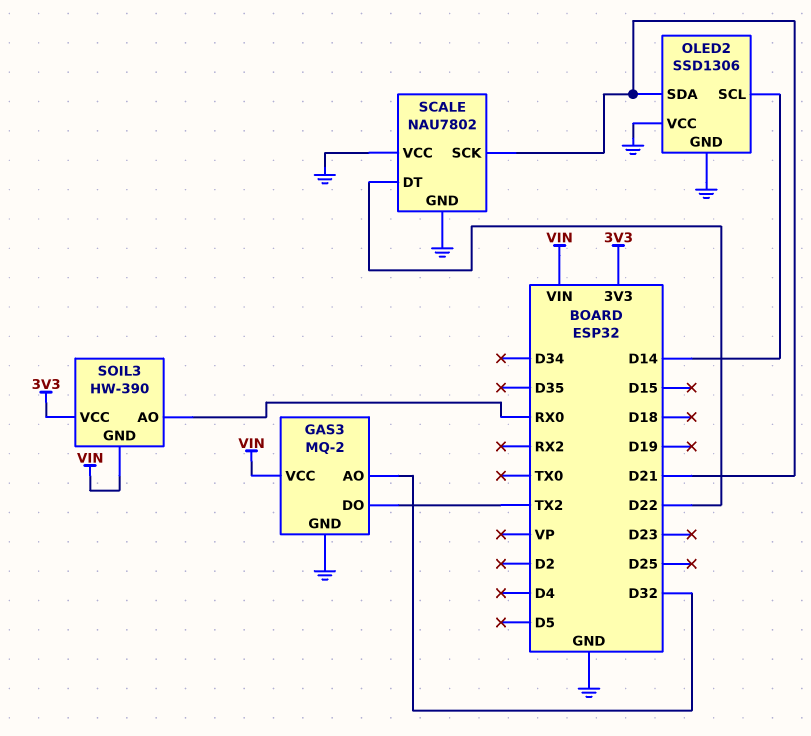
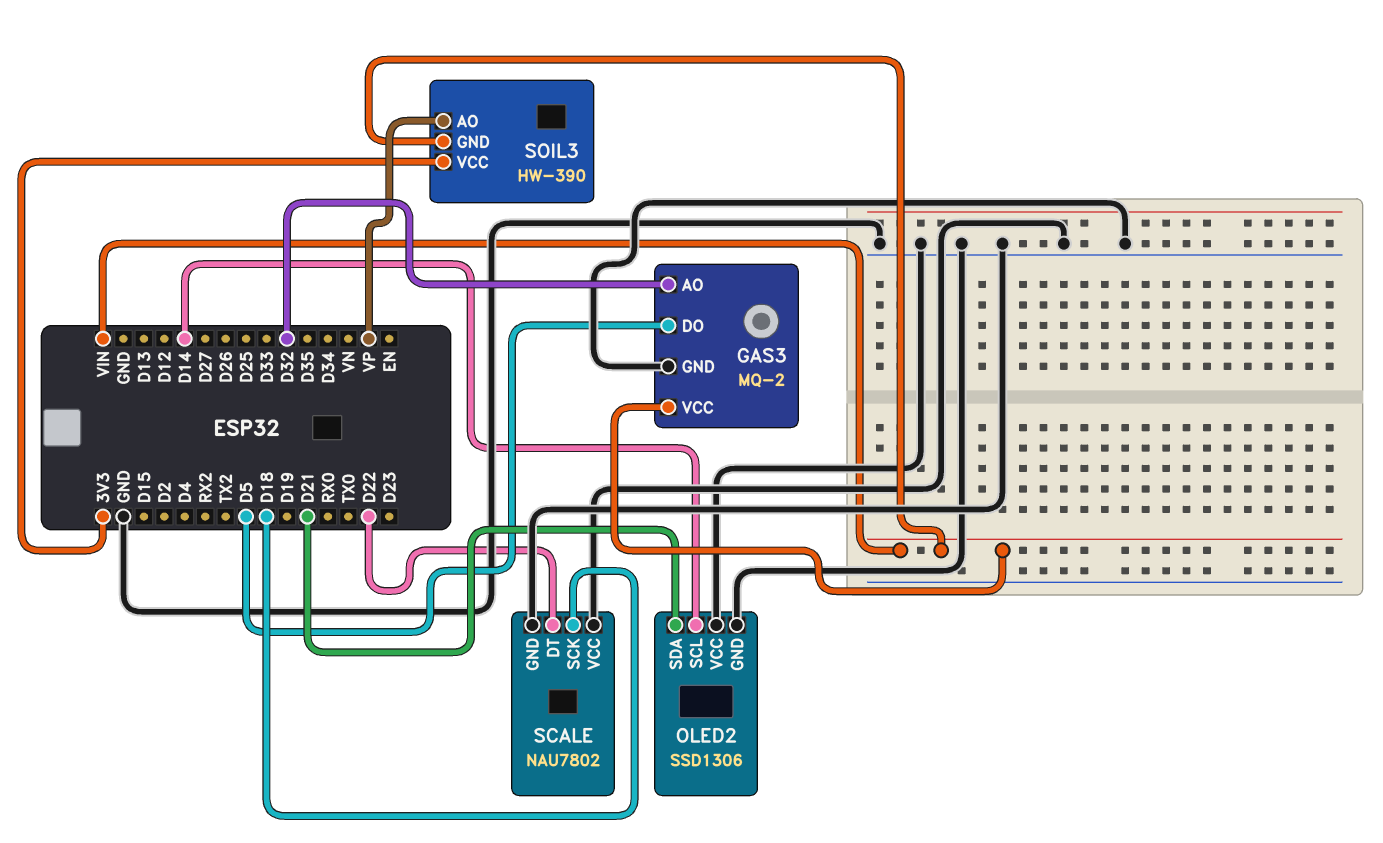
GAS3 pin DO: TX2 -> D5
SCALE pin SCK: D21 -> D18
SOIL3 pin AO: RX0 -> VP

